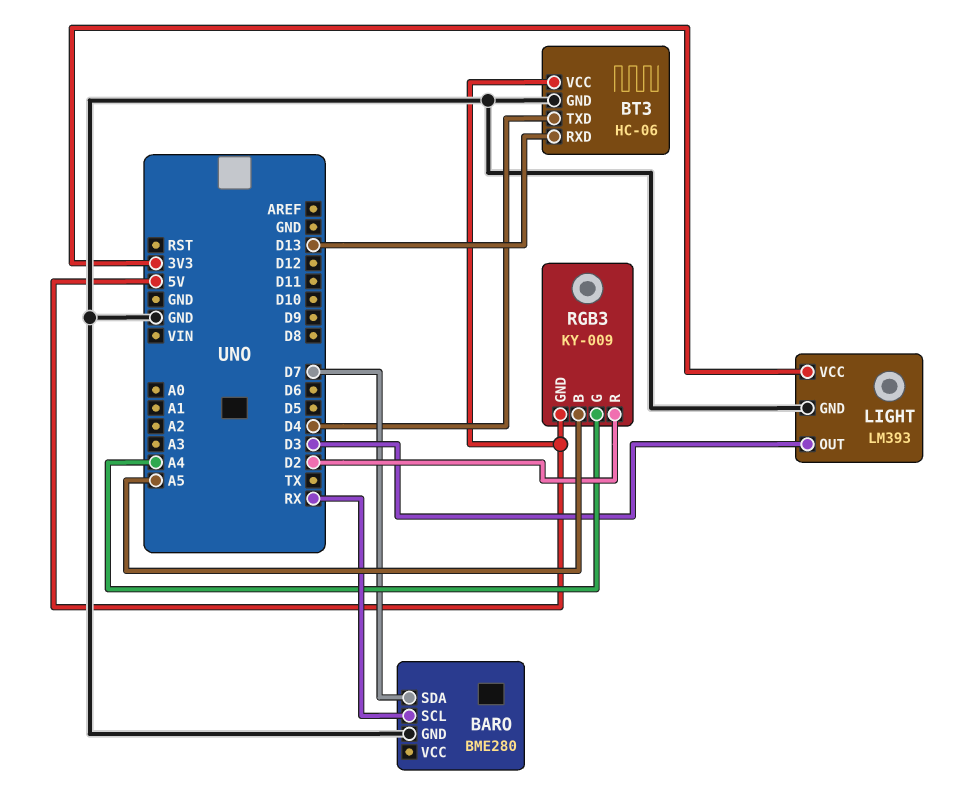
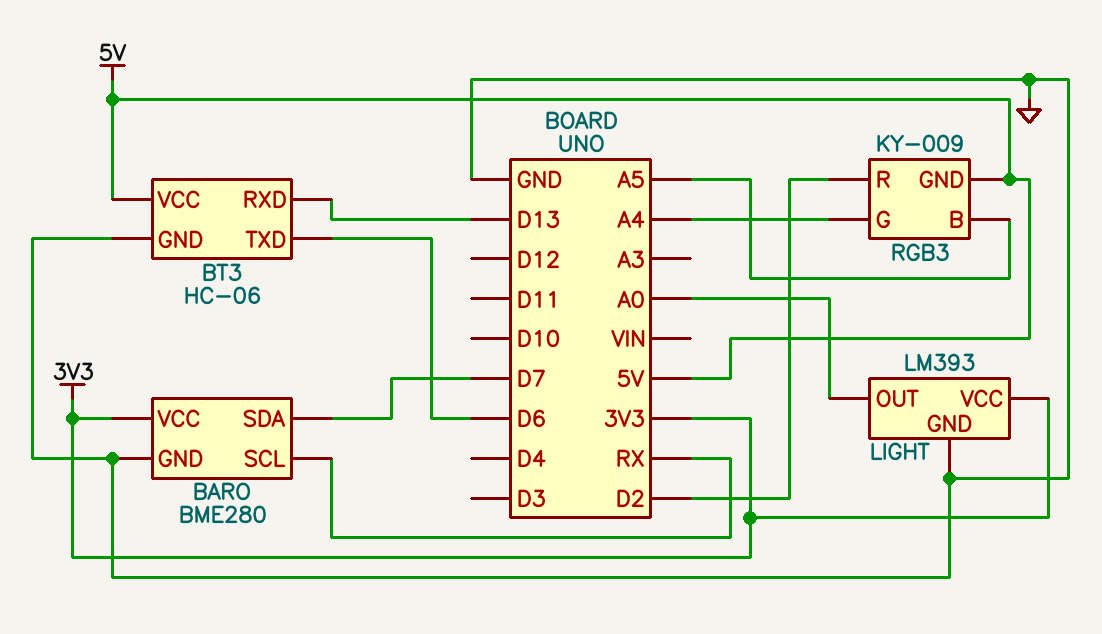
BARO pin VCC: none -> 3V3
BT3 pin TXD: D4 -> D6
LIGHT pin OUT: D3 -> A0

